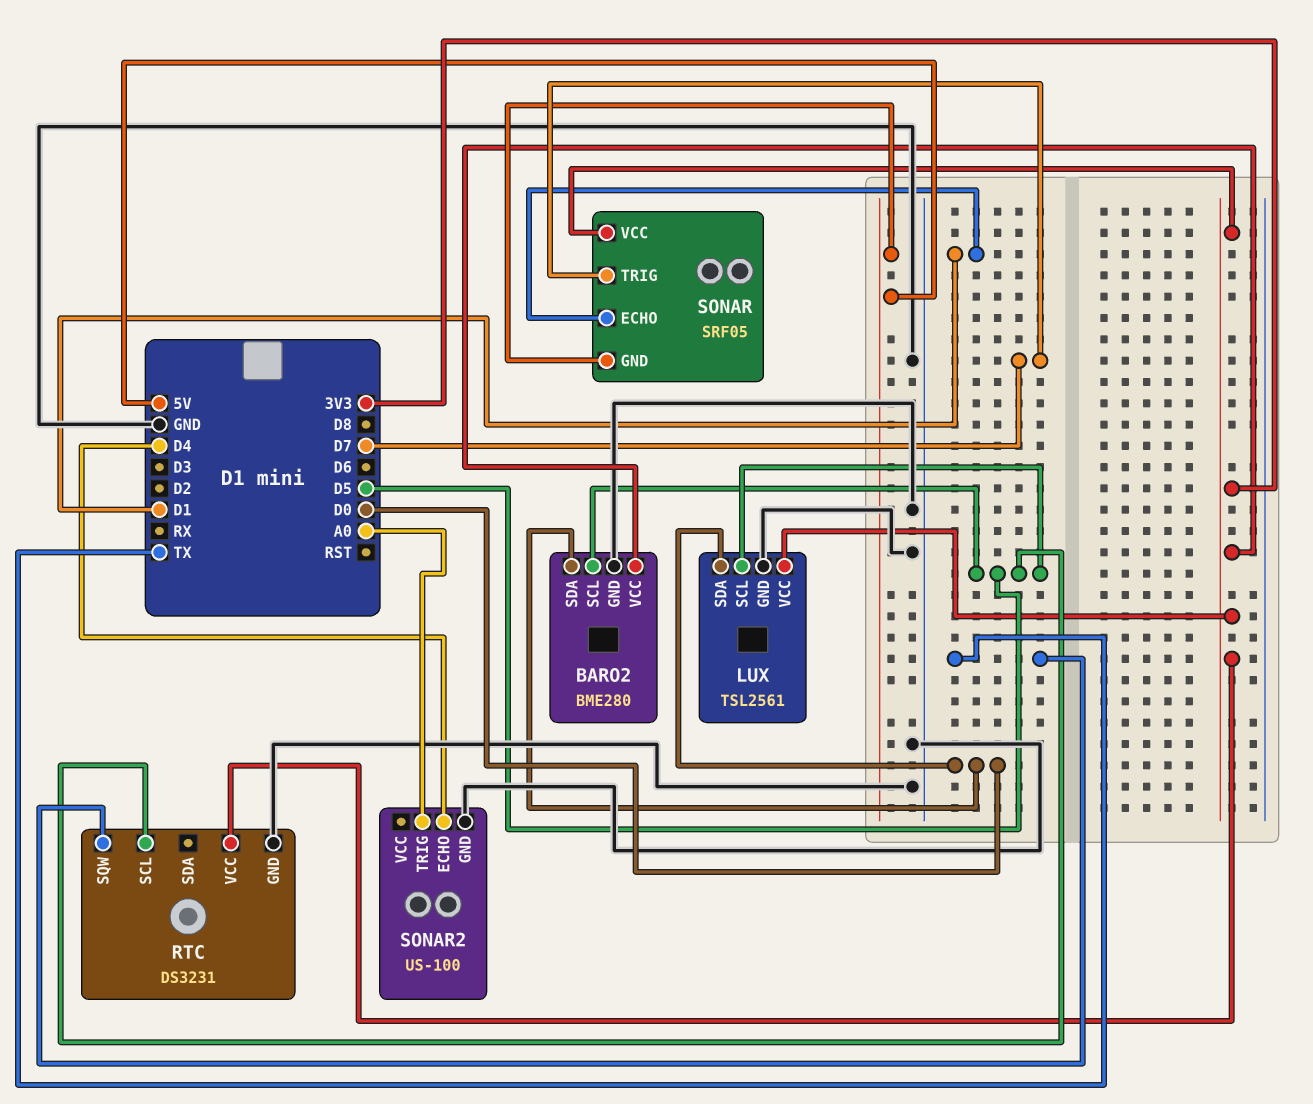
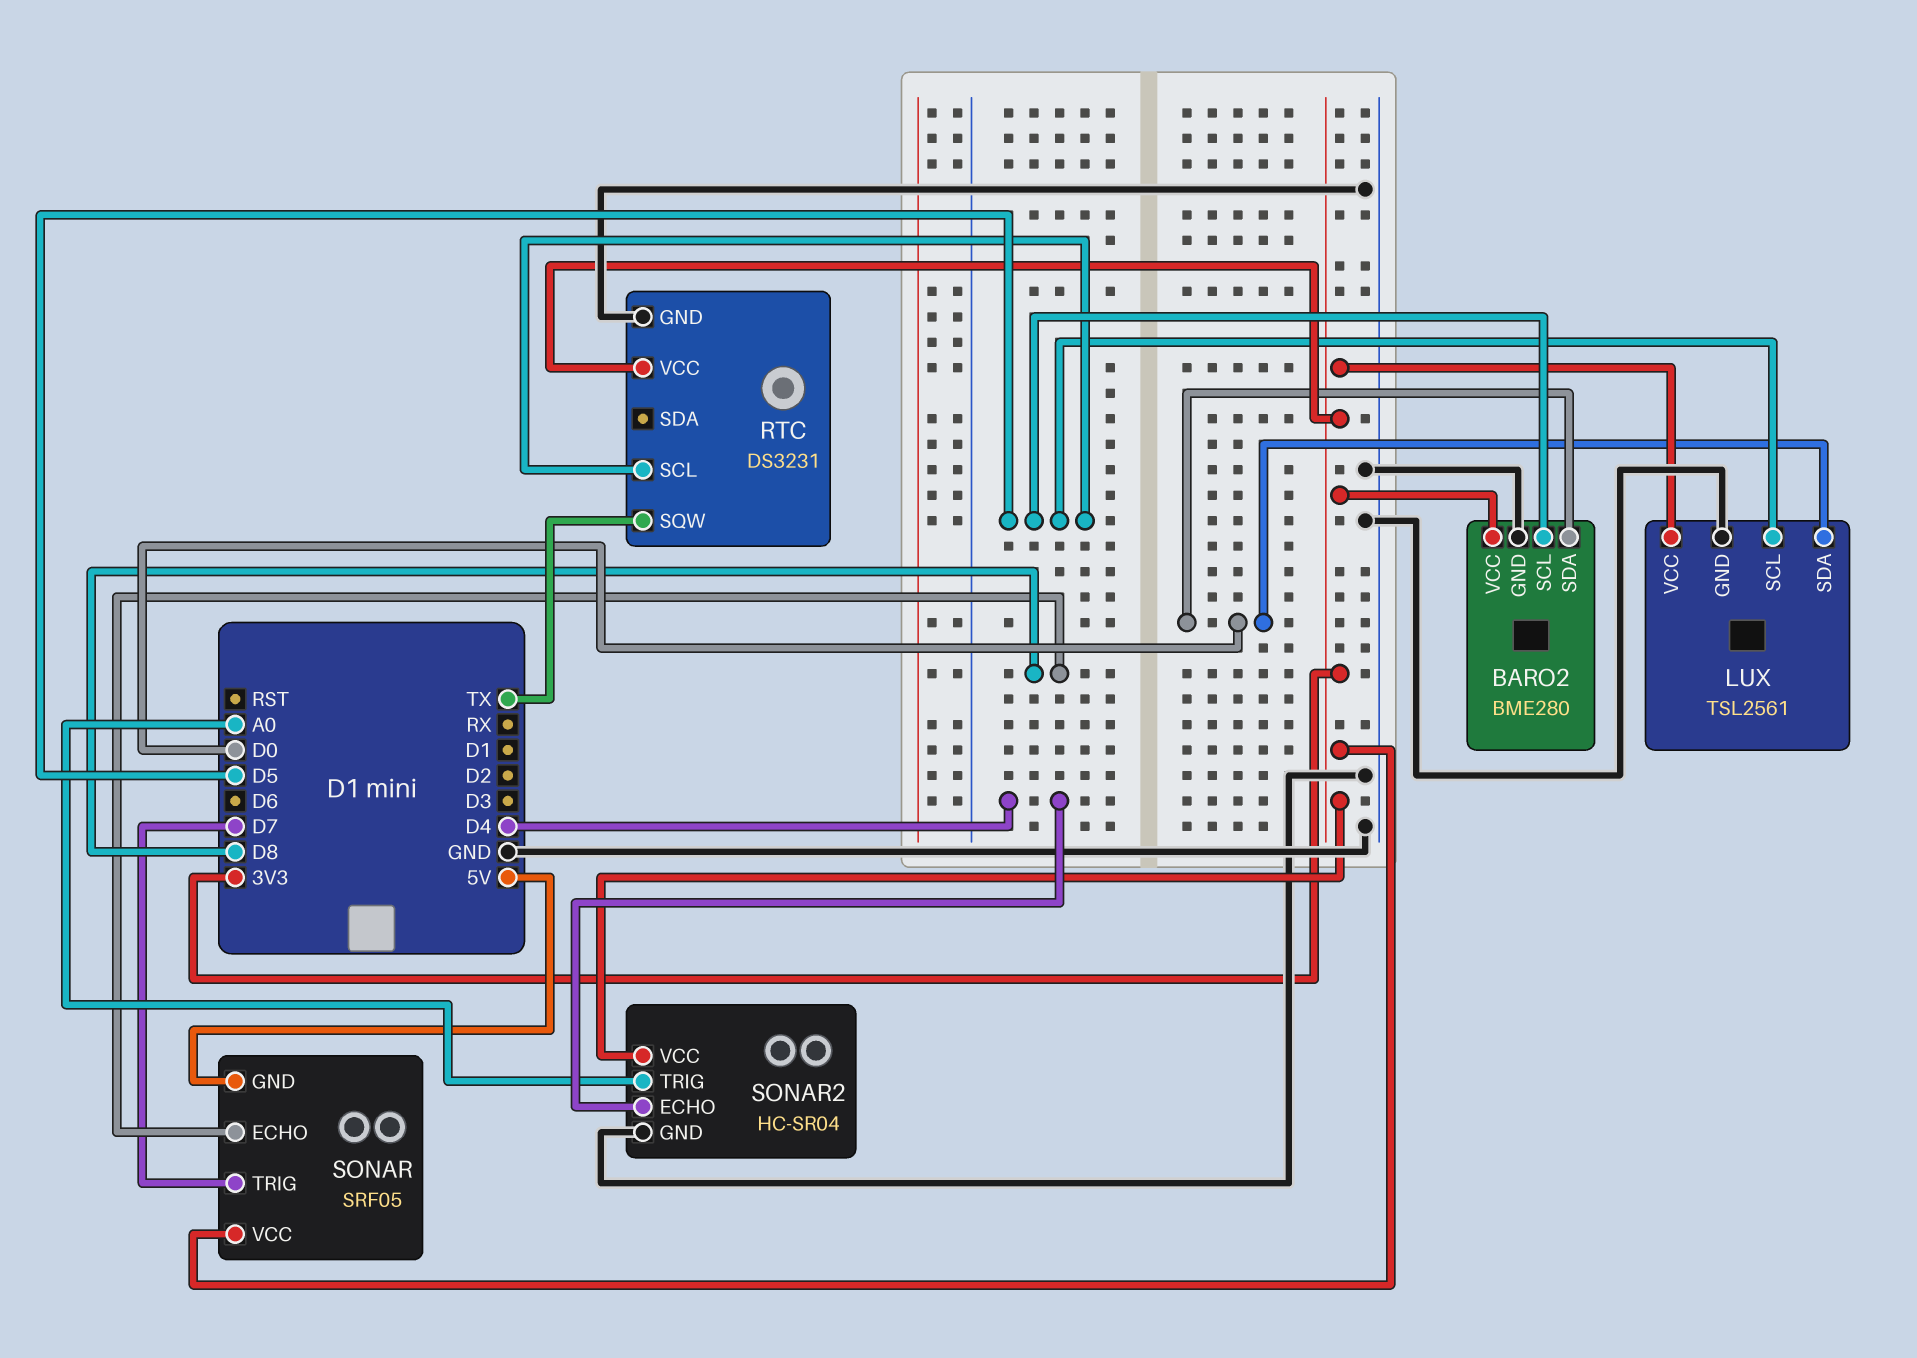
SONAR pin ECHO: D1 -> D8
SONAR2: US-100 -> HC-SR04
SONAR2 pin VCC: none -> 3V3

